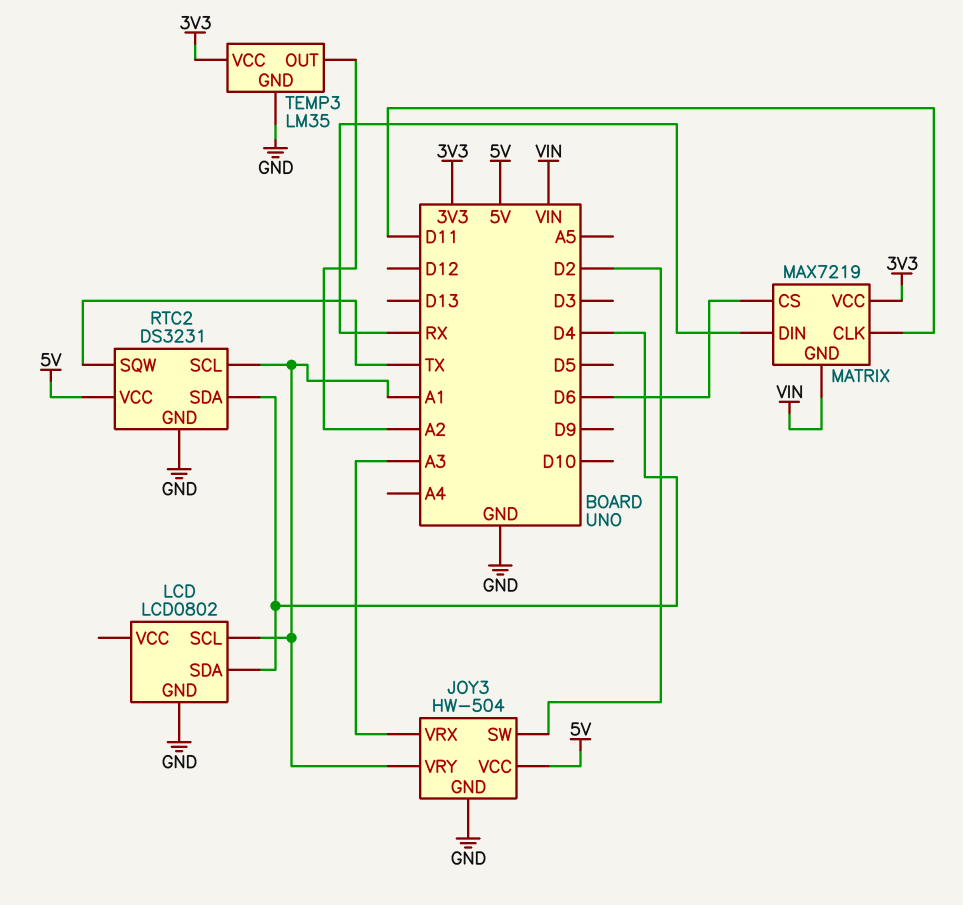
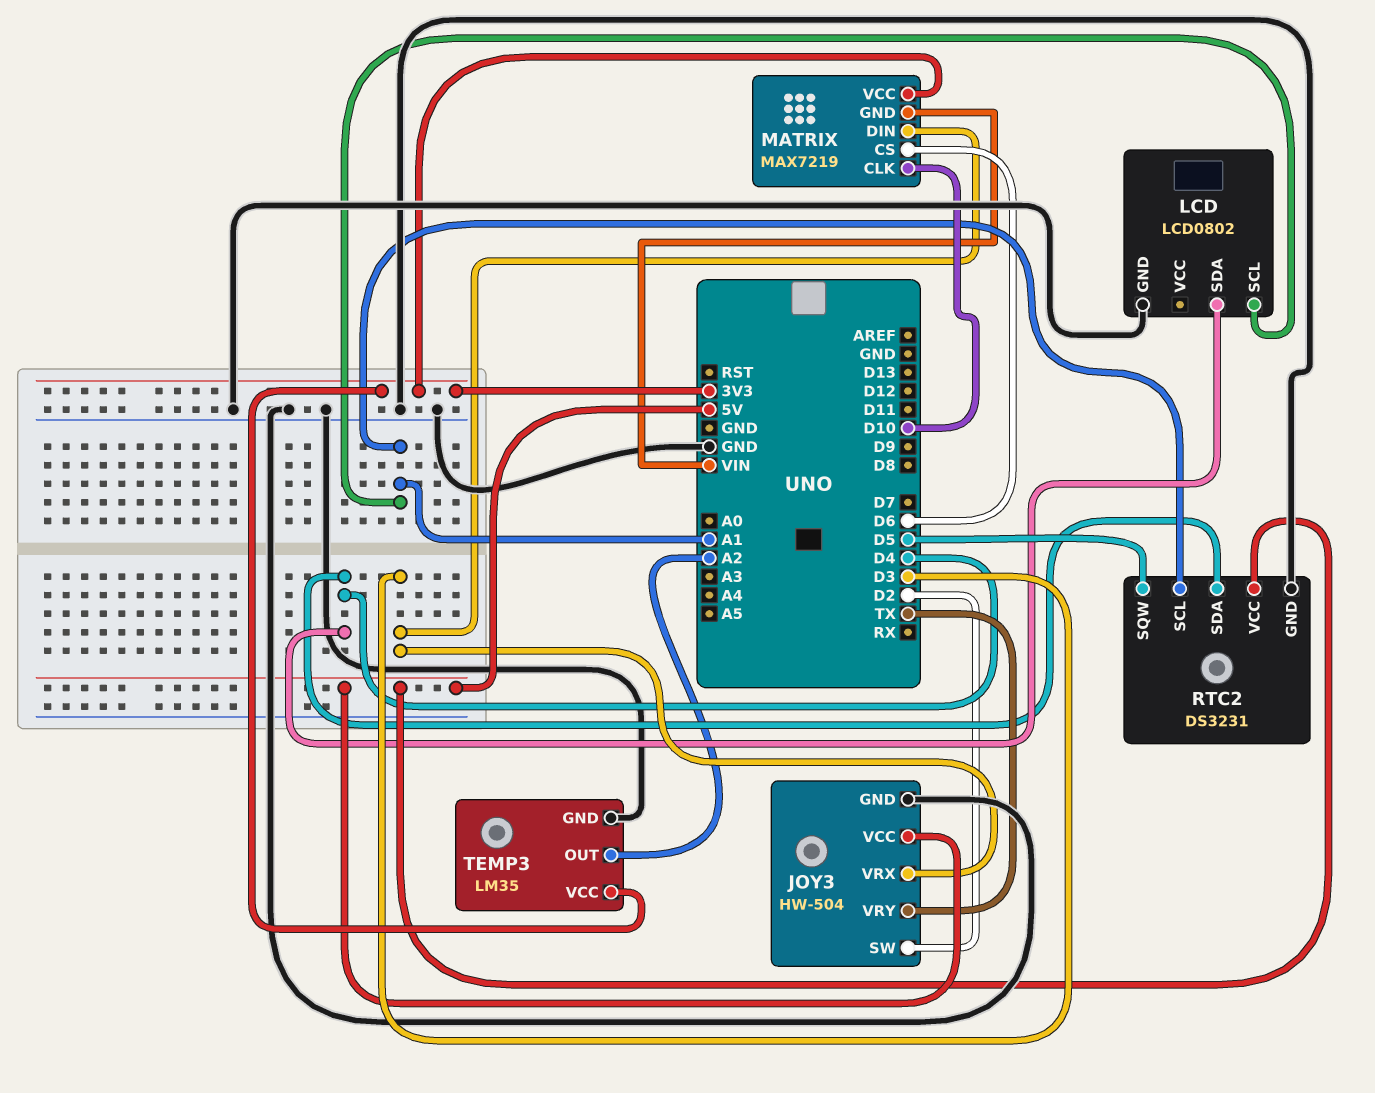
JOY3 pin VRX: A3 -> D3
JOY3 pin VRY: A1 -> TX
MATRIX pin CLK: D11 -> D10
MATRIX pin DIN: RX -> D3
RTC2 pin SQW: TX -> D5

